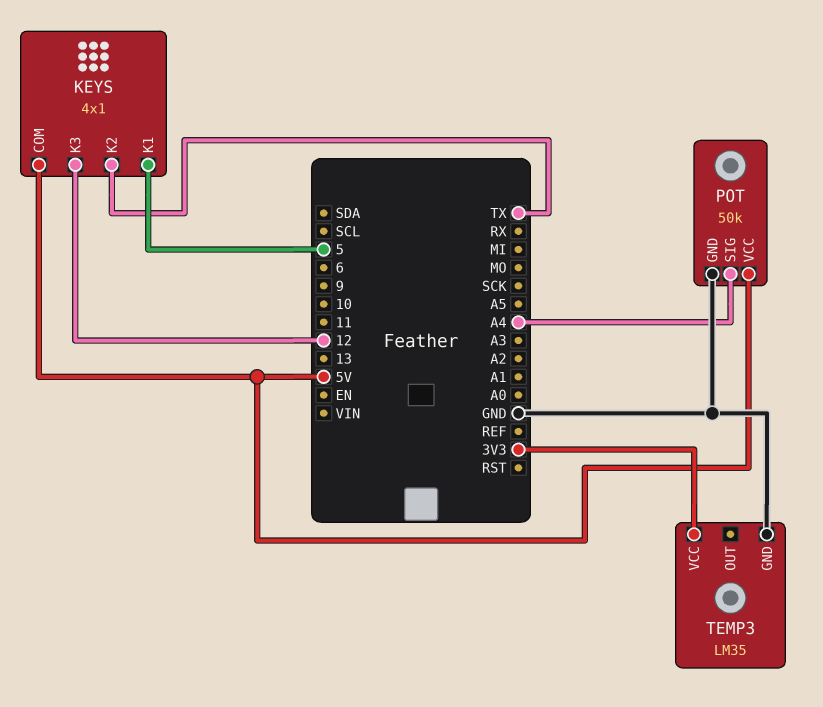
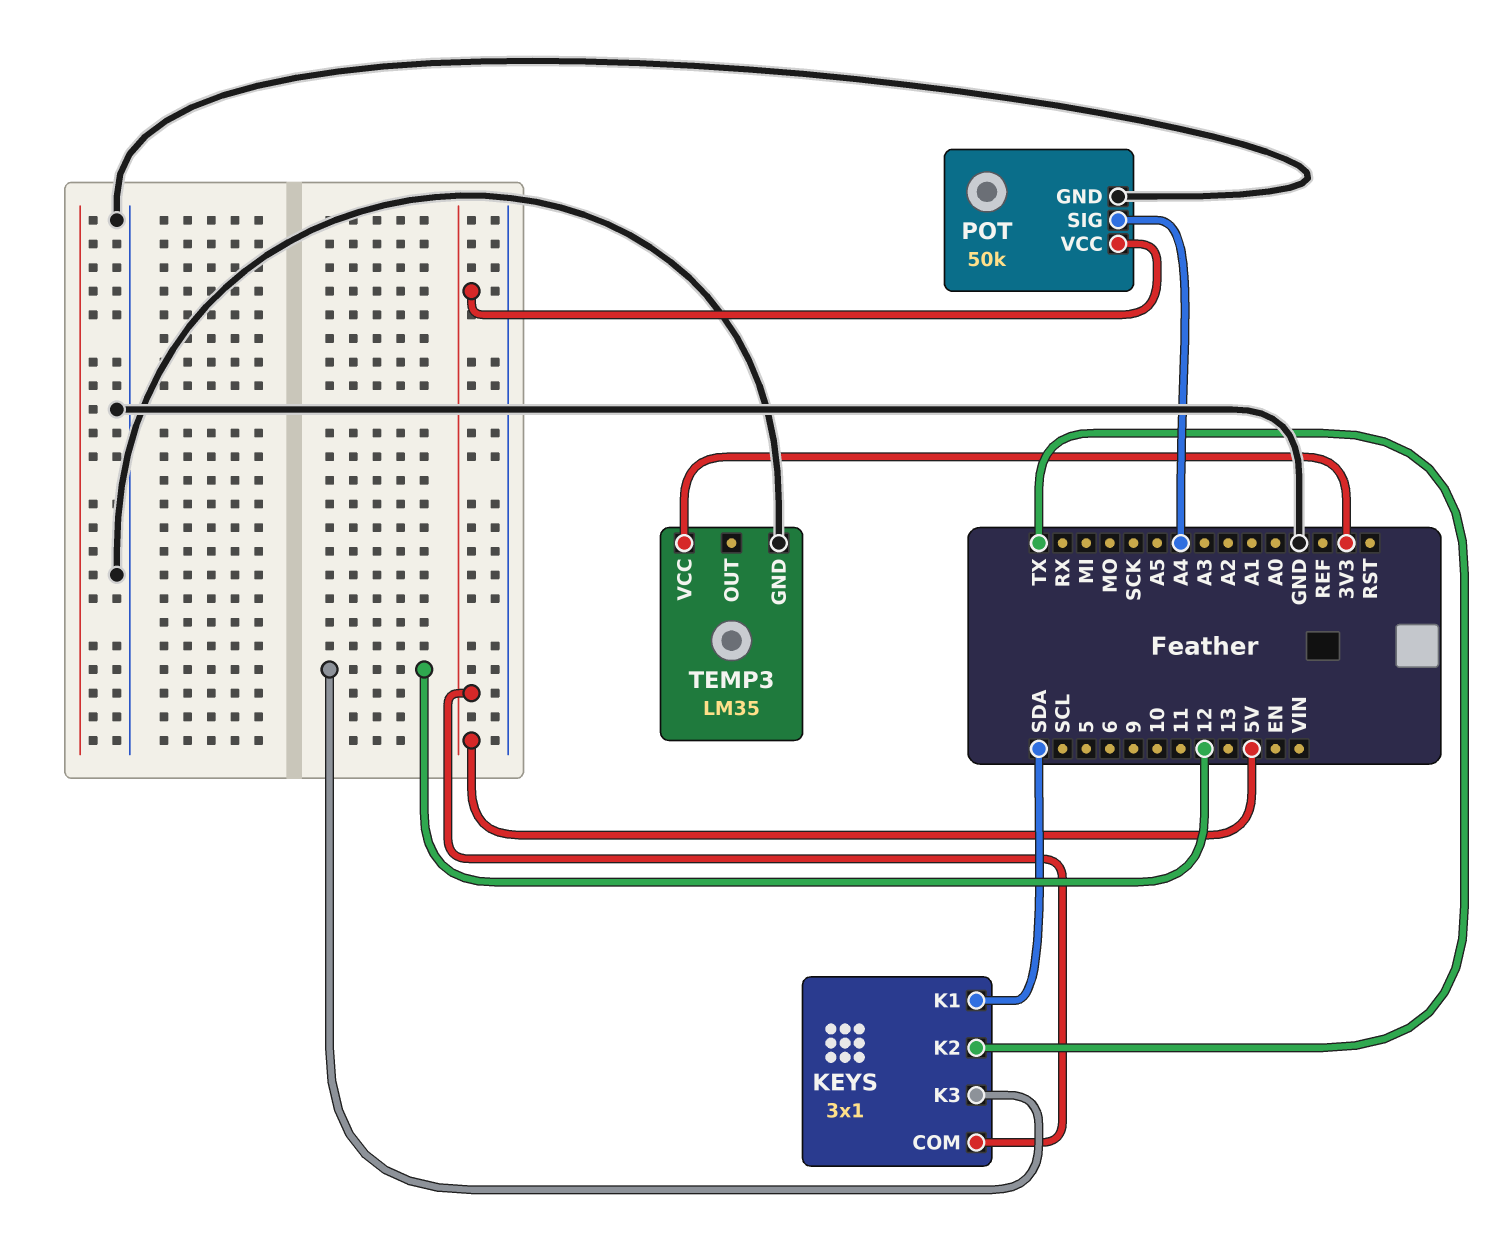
KEYS: 4x1 -> 3x1
KEYS pin K1: 5 -> SDA

